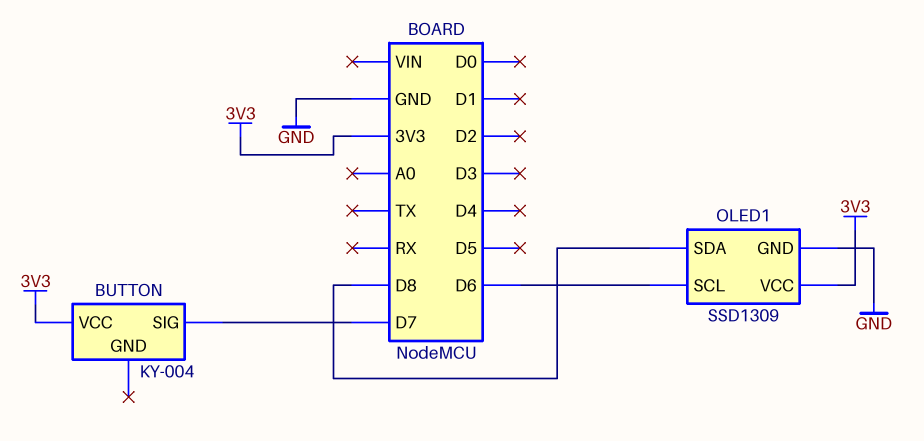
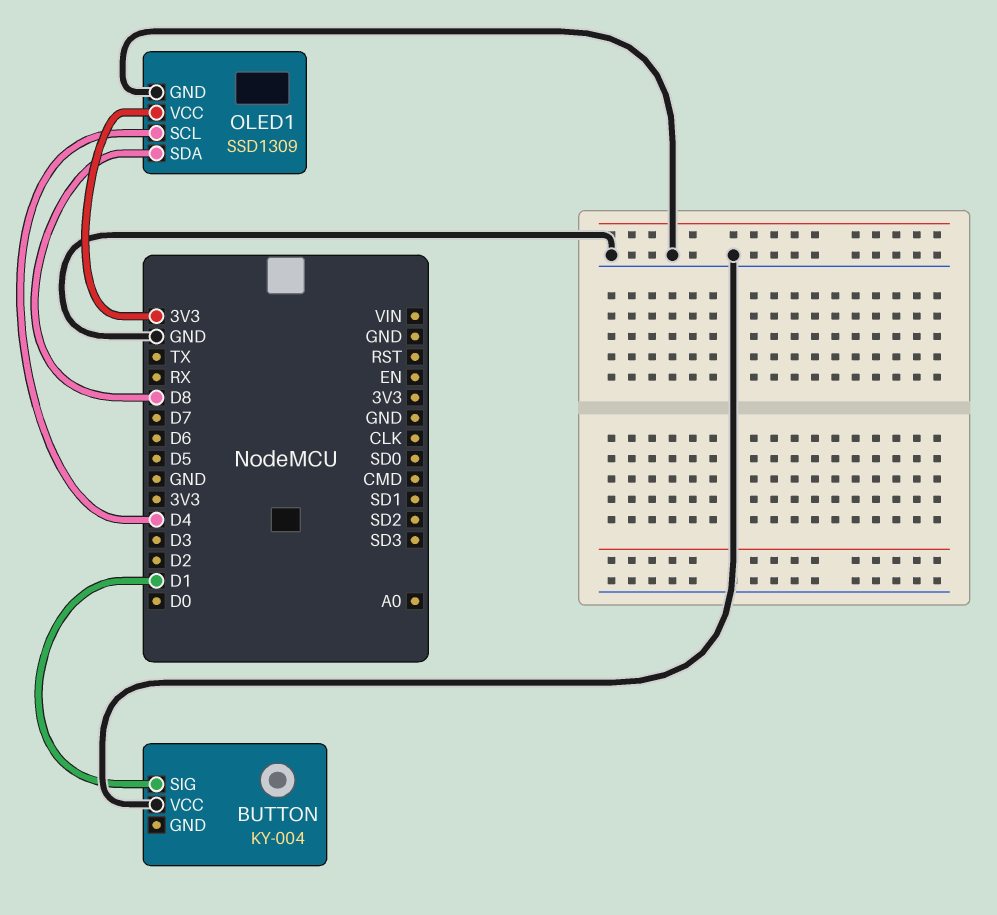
BUTTON pin SIG: D7 -> D1
BUTTON pin VCC: 3V3 -> GND
OLED1 pin SCL: D6 -> D4

